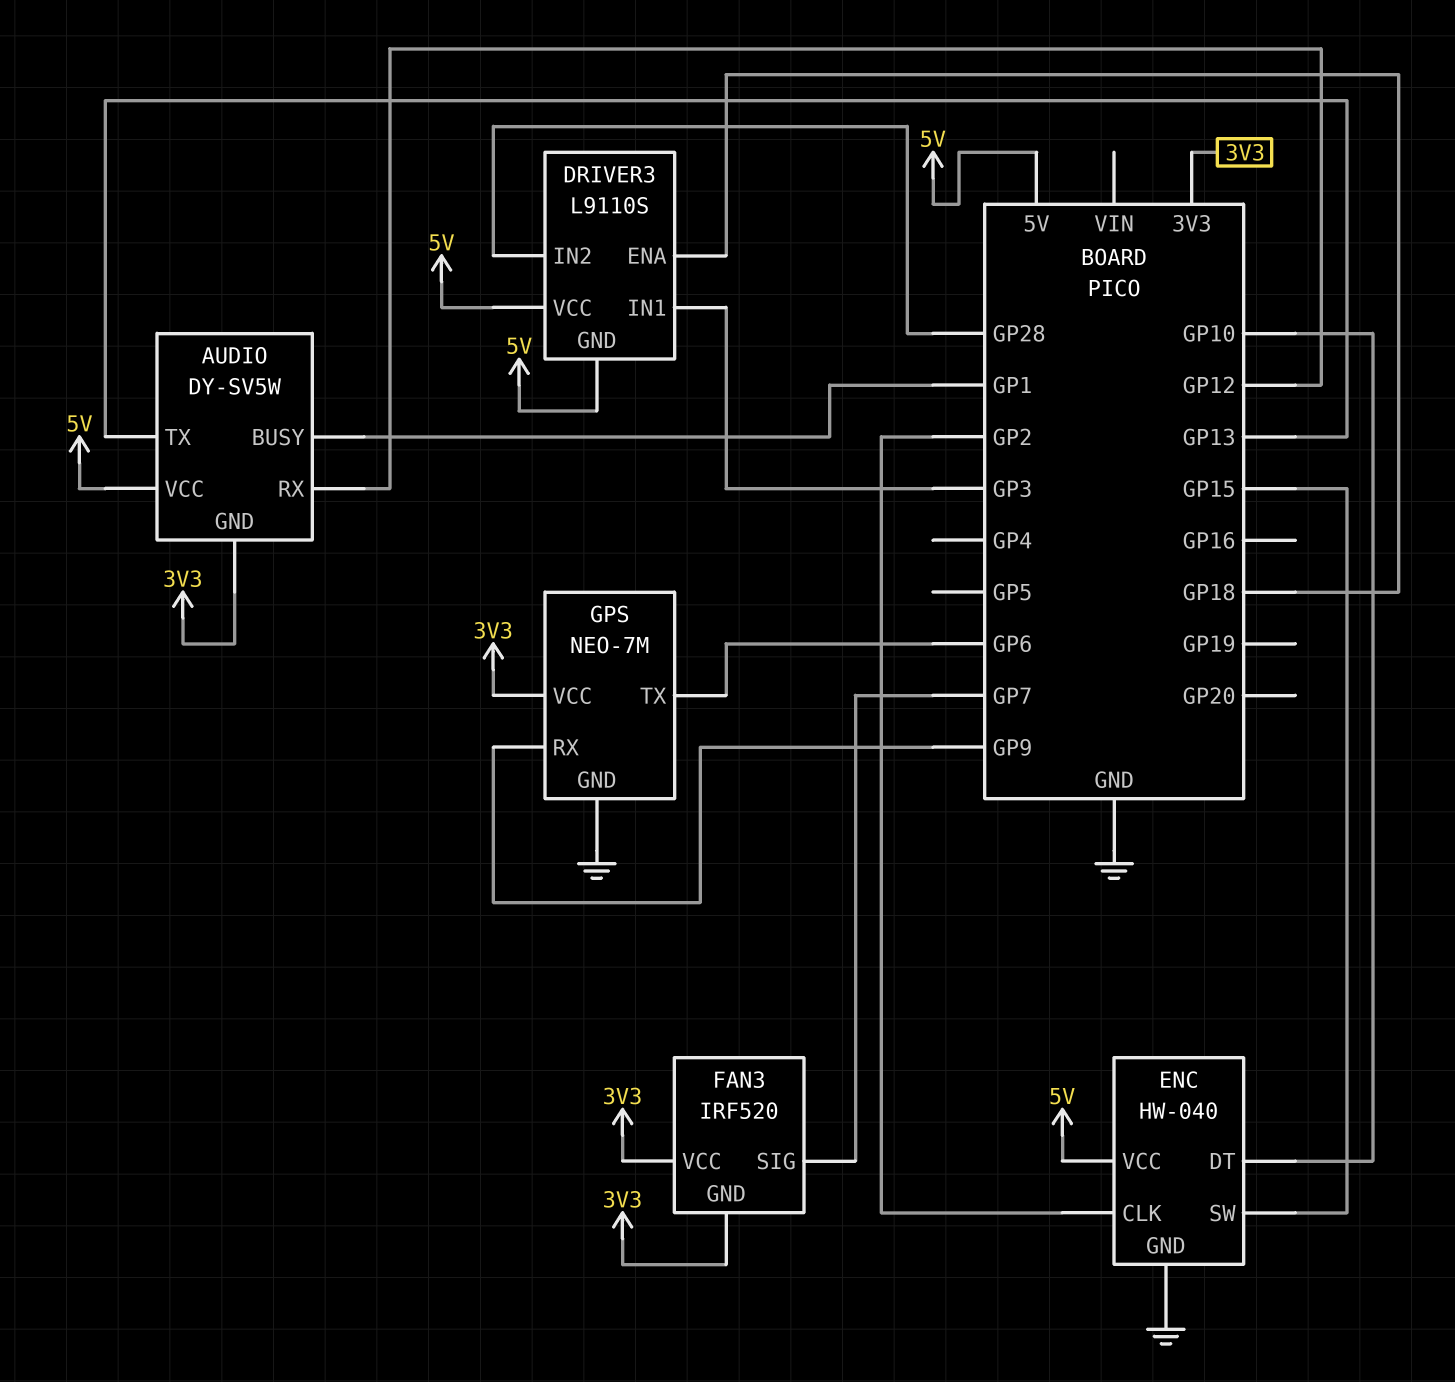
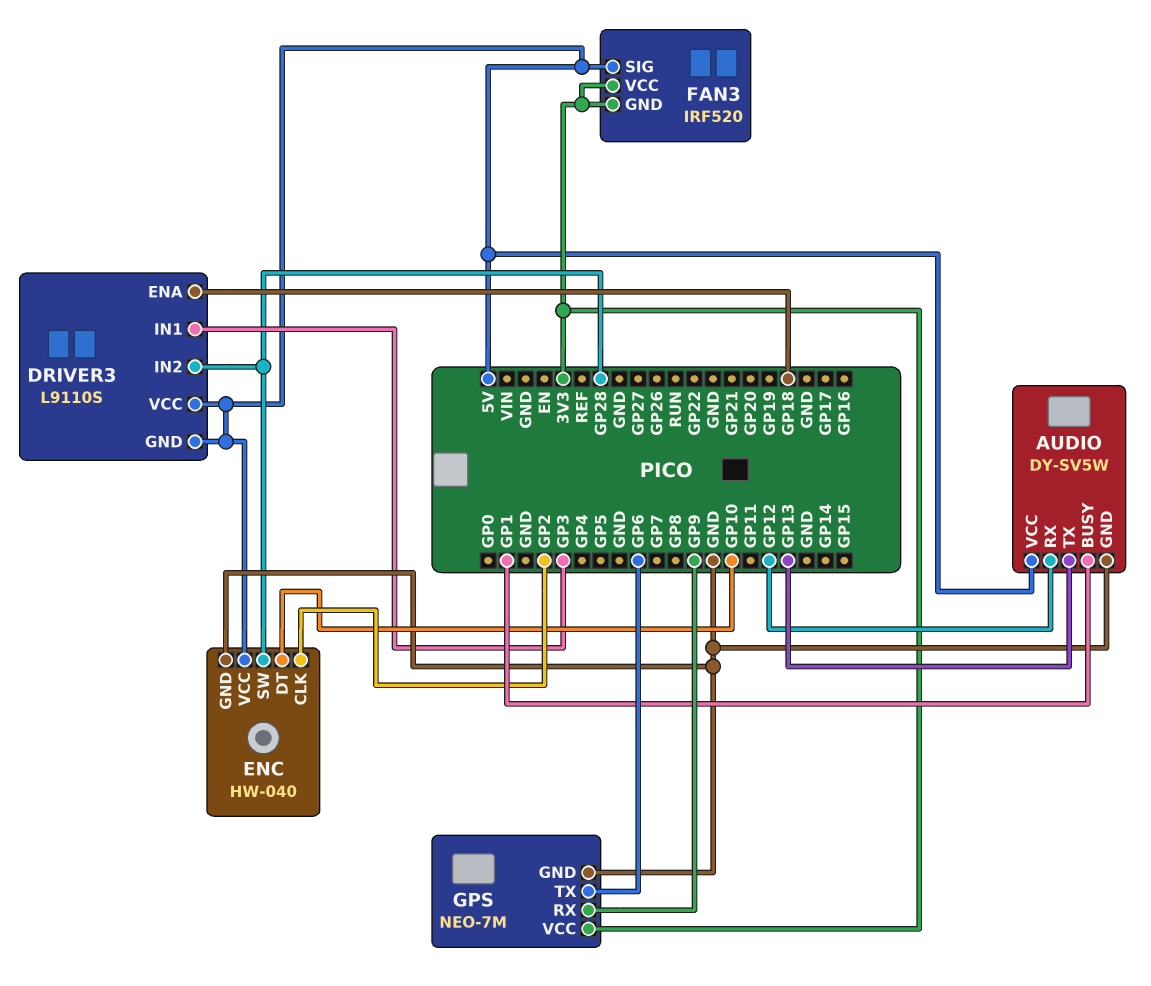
AUDIO pin GND: 3V3 -> GND
ENC pin SW: GP15 -> GP28
FAN3 pin SIG: GP7 -> 5V

